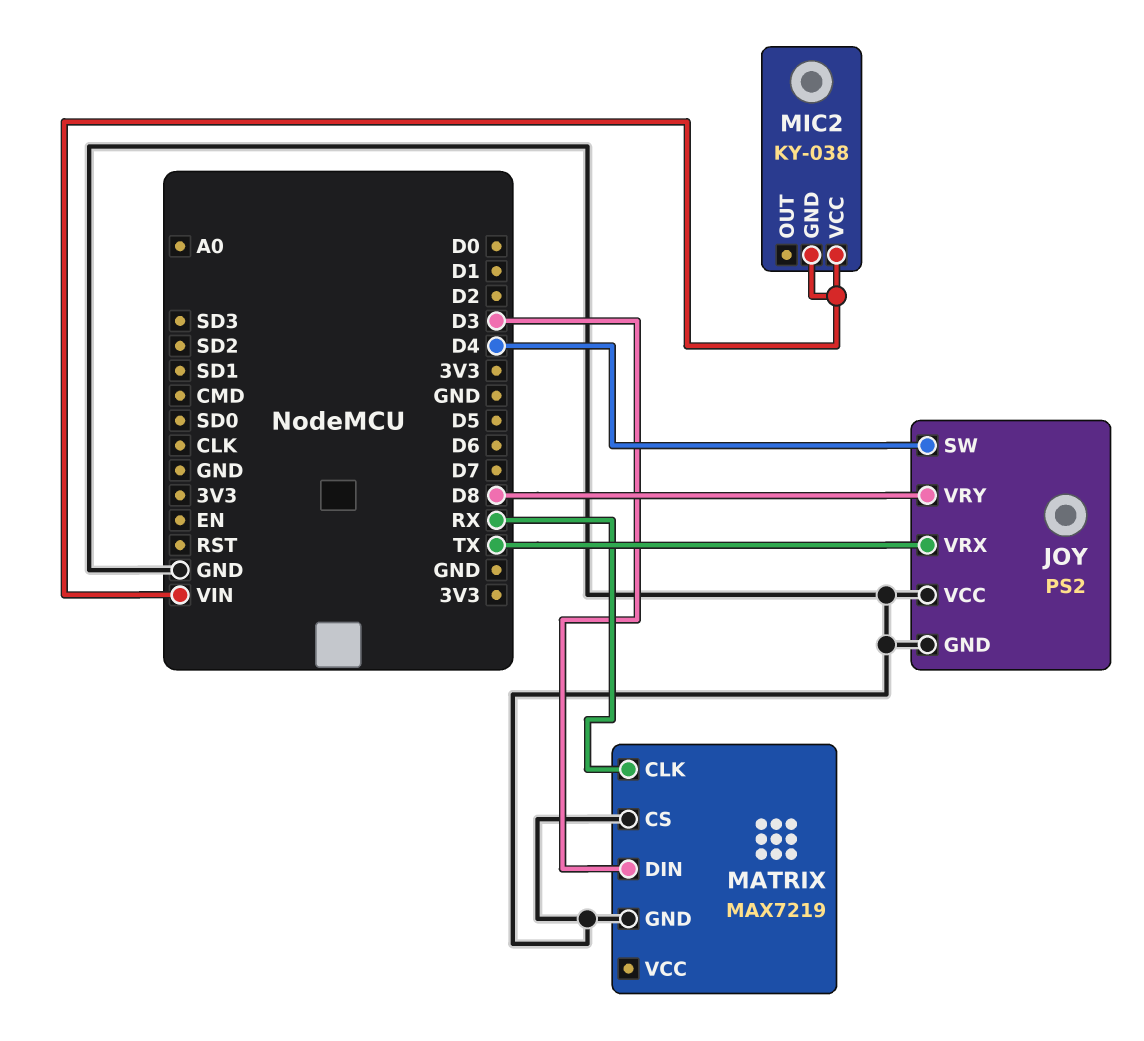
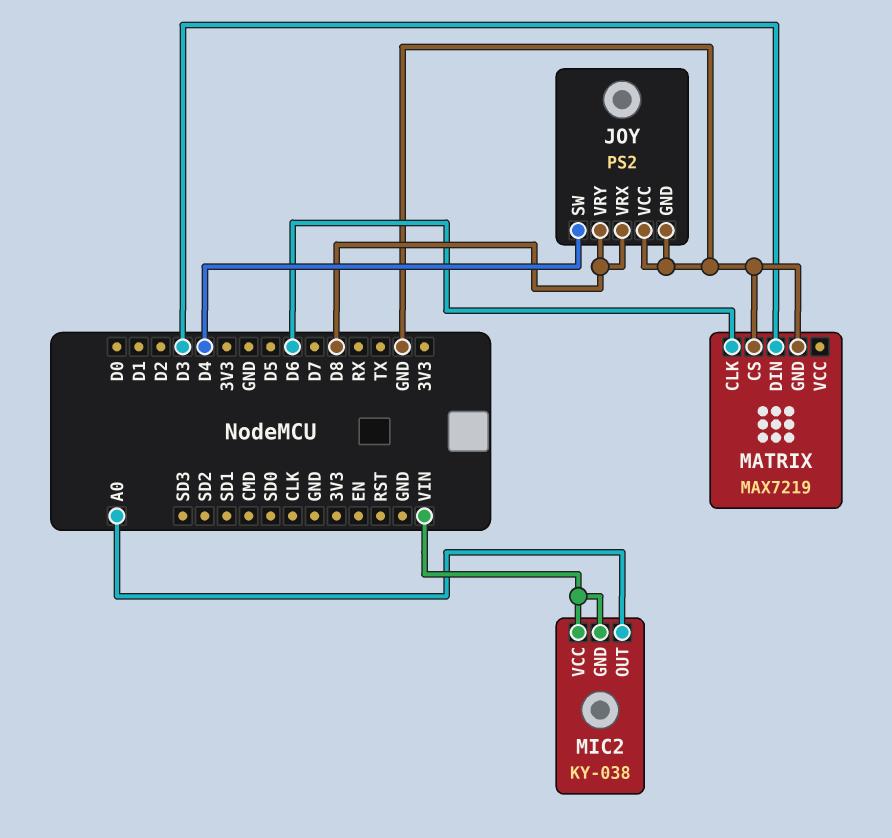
JOY pin VRX: TX -> D8
MATRIX pin CLK: RX -> D6
MIC2 pin OUT: none -> A0

